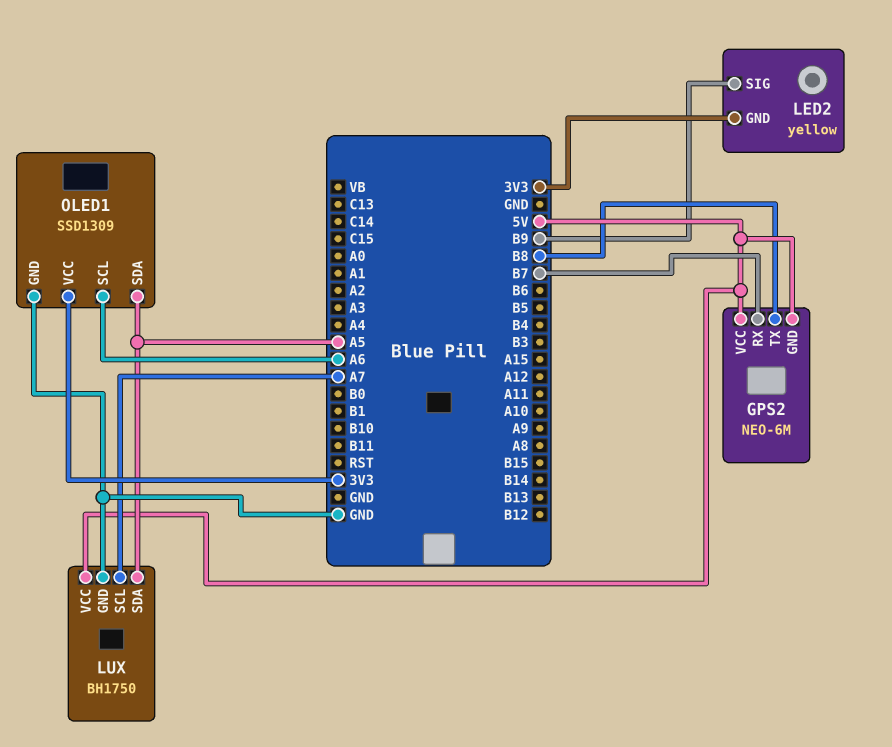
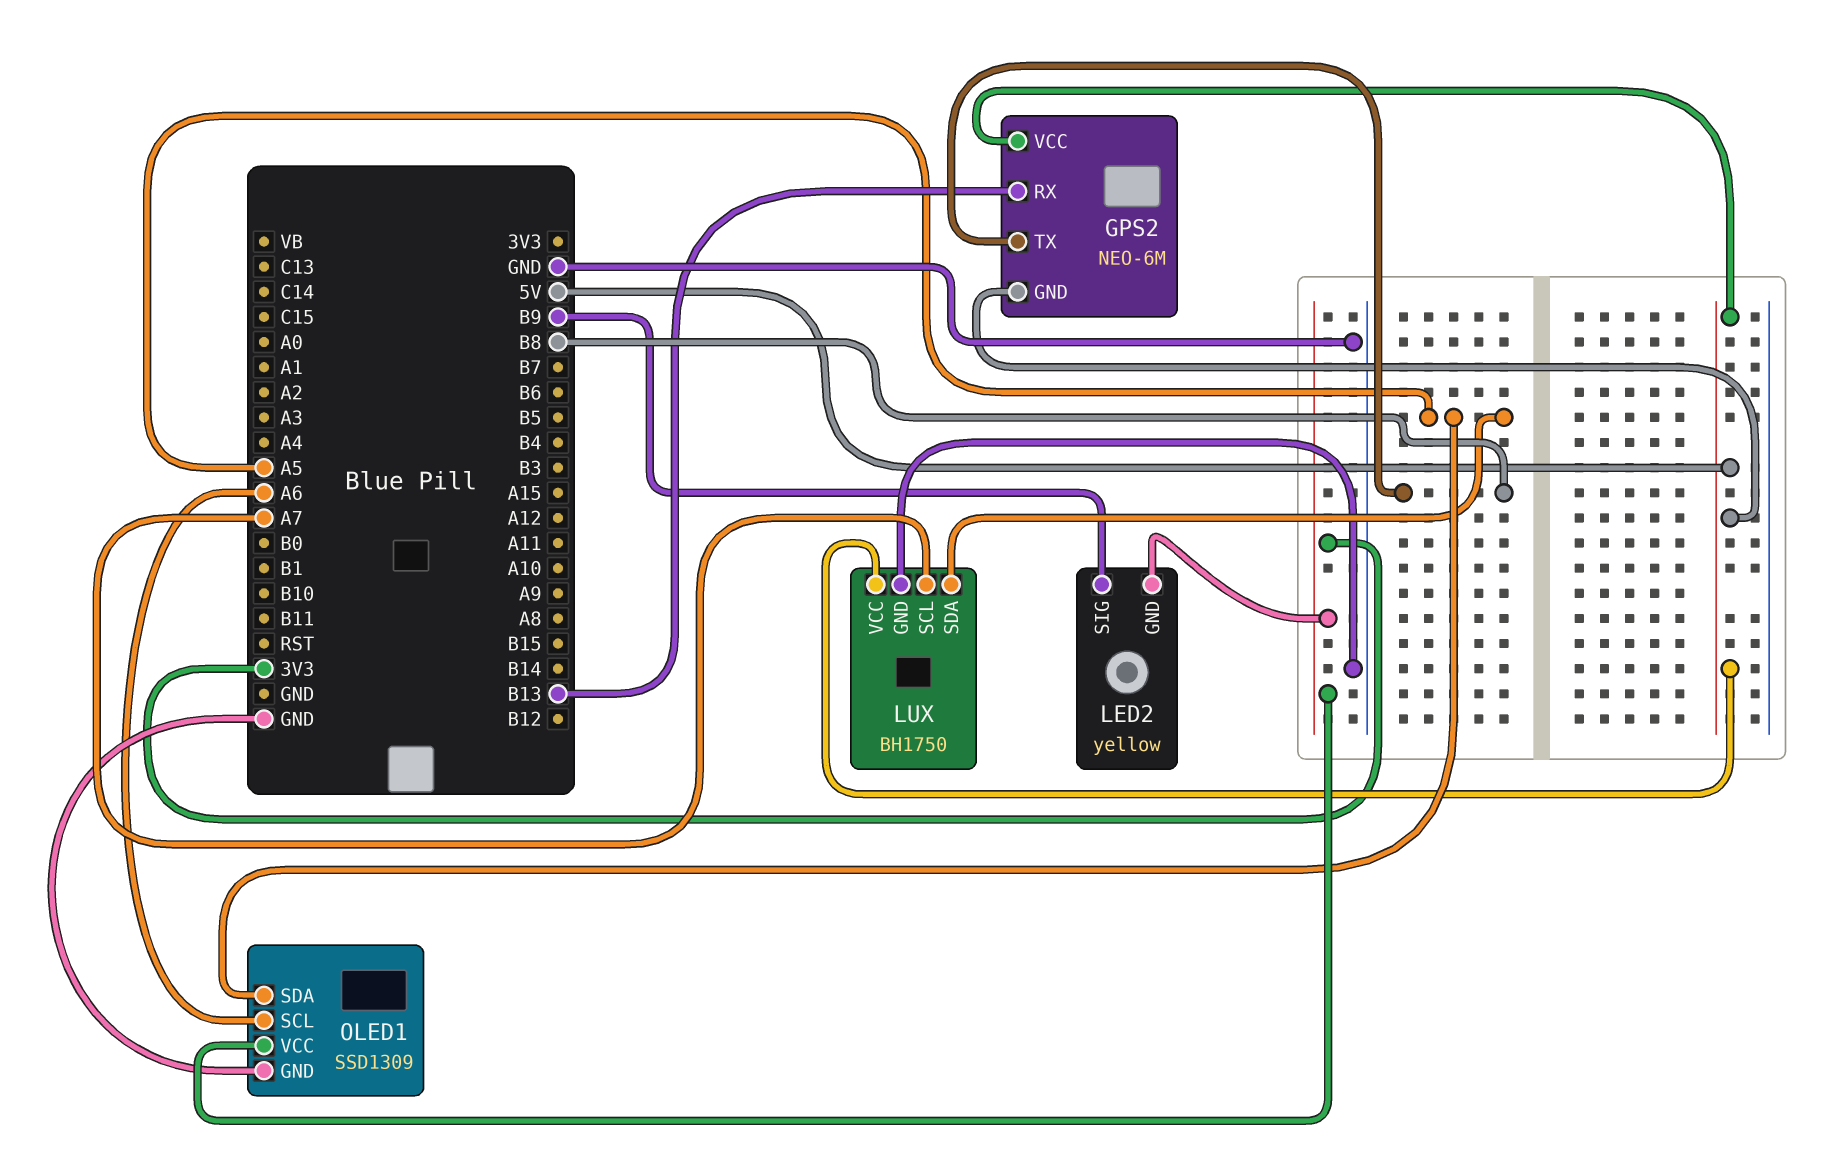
GPS2 pin RX: B7 -> B13

